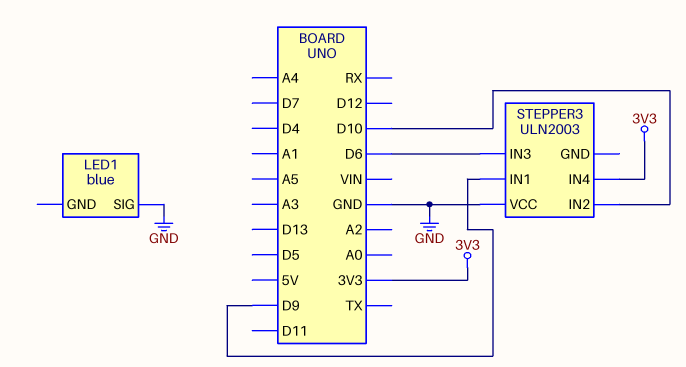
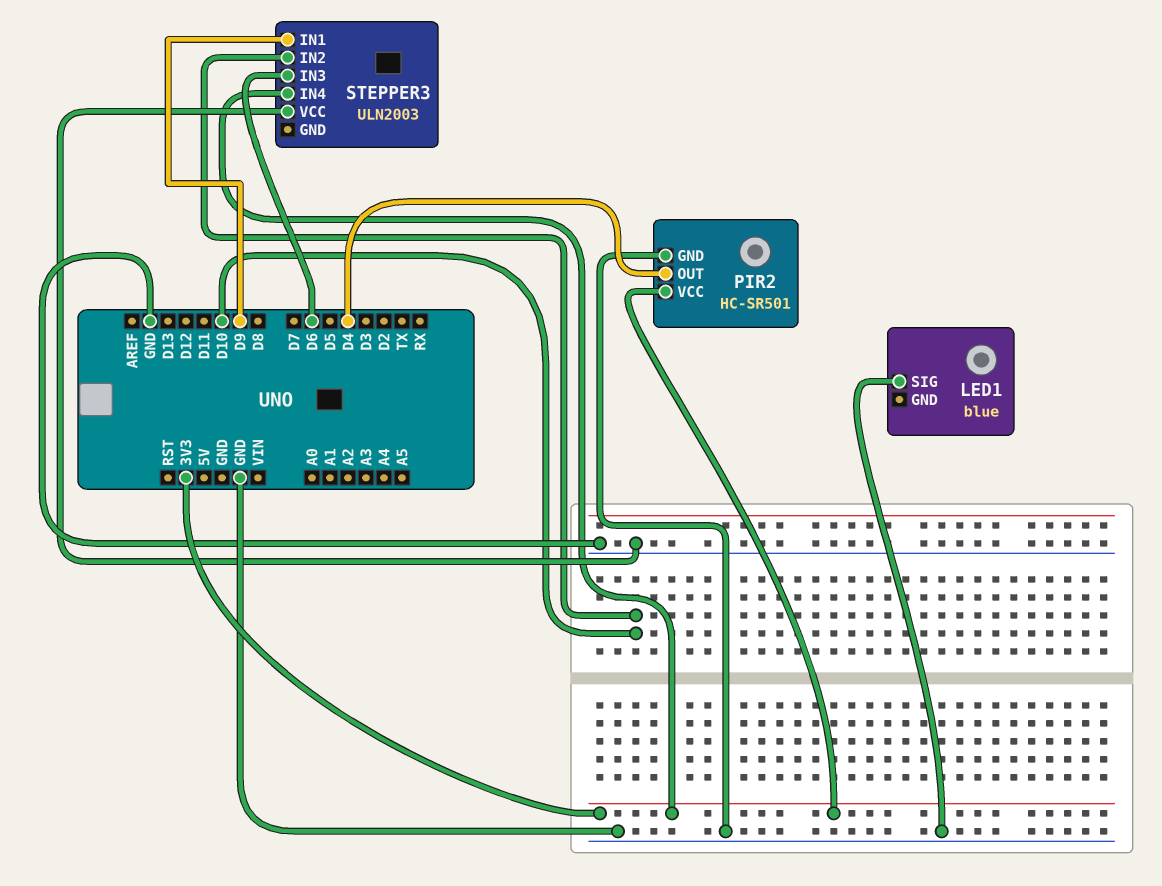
PIR2: none -> HC-SR501
PIR2 pin GND: none -> GND
PIR2 pin OUT: none -> D4
PIR2 pin VCC: none -> 3V3

